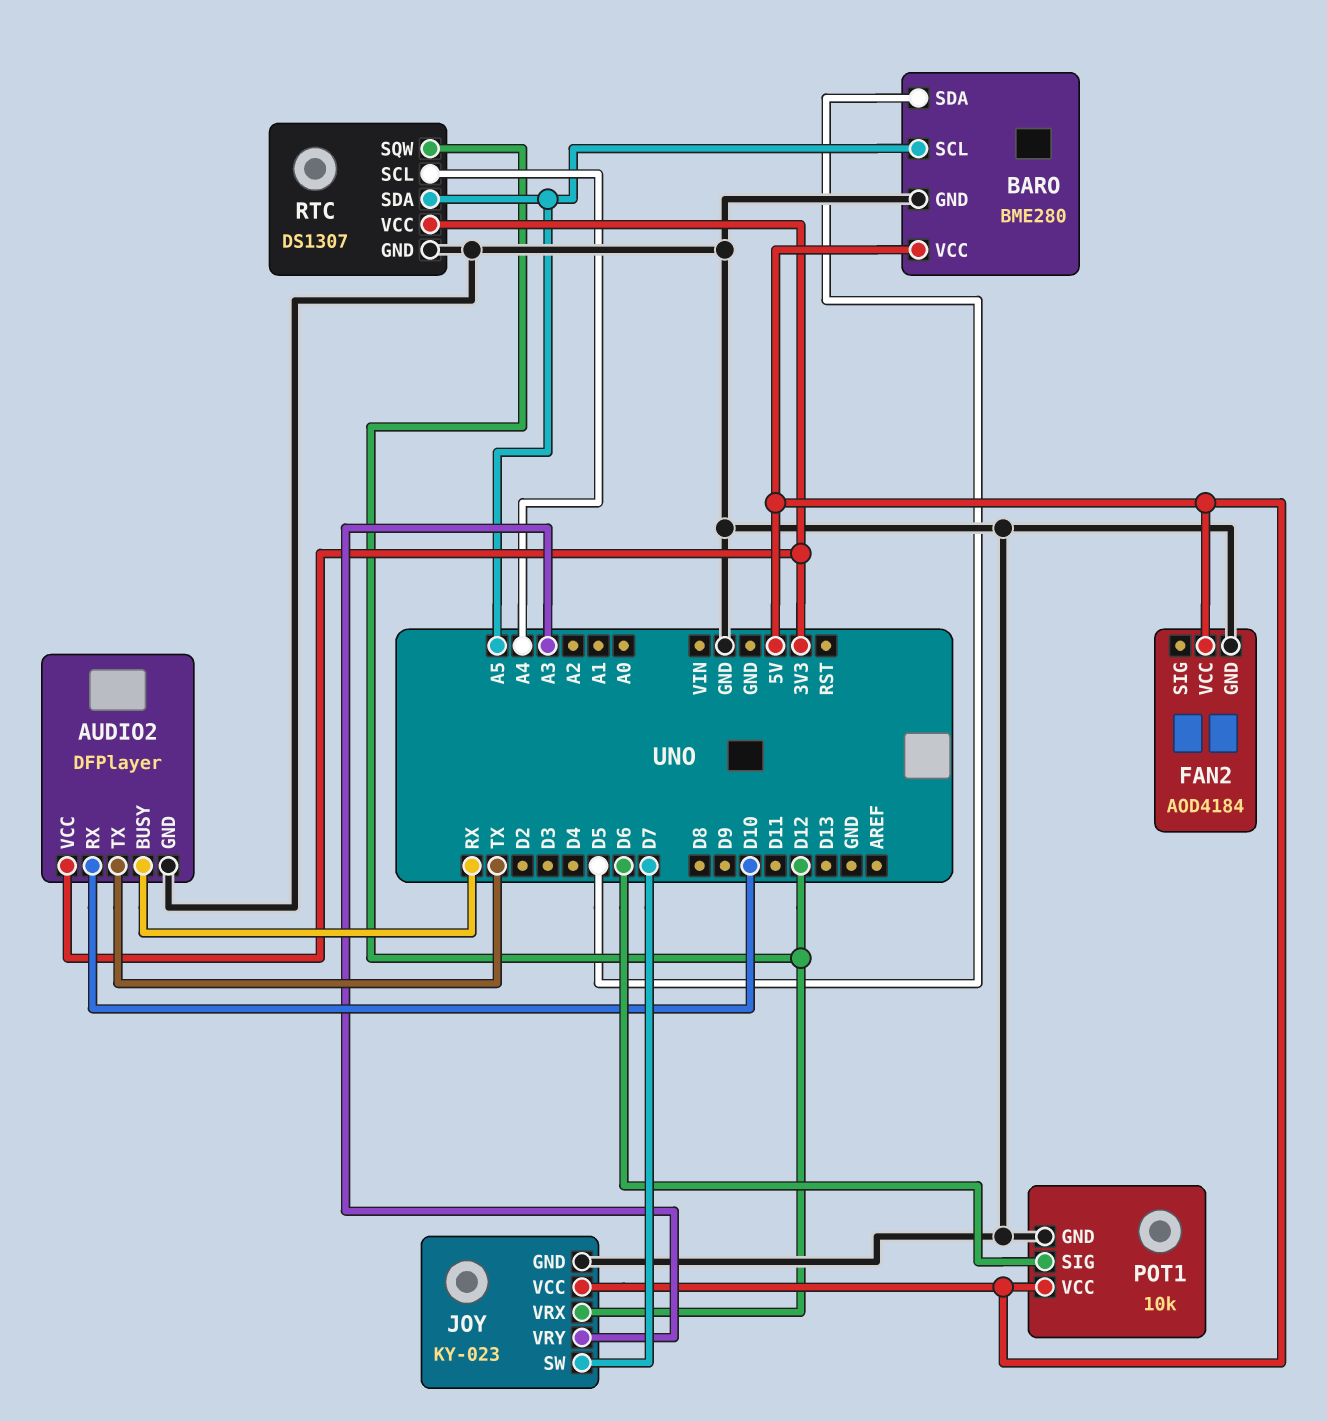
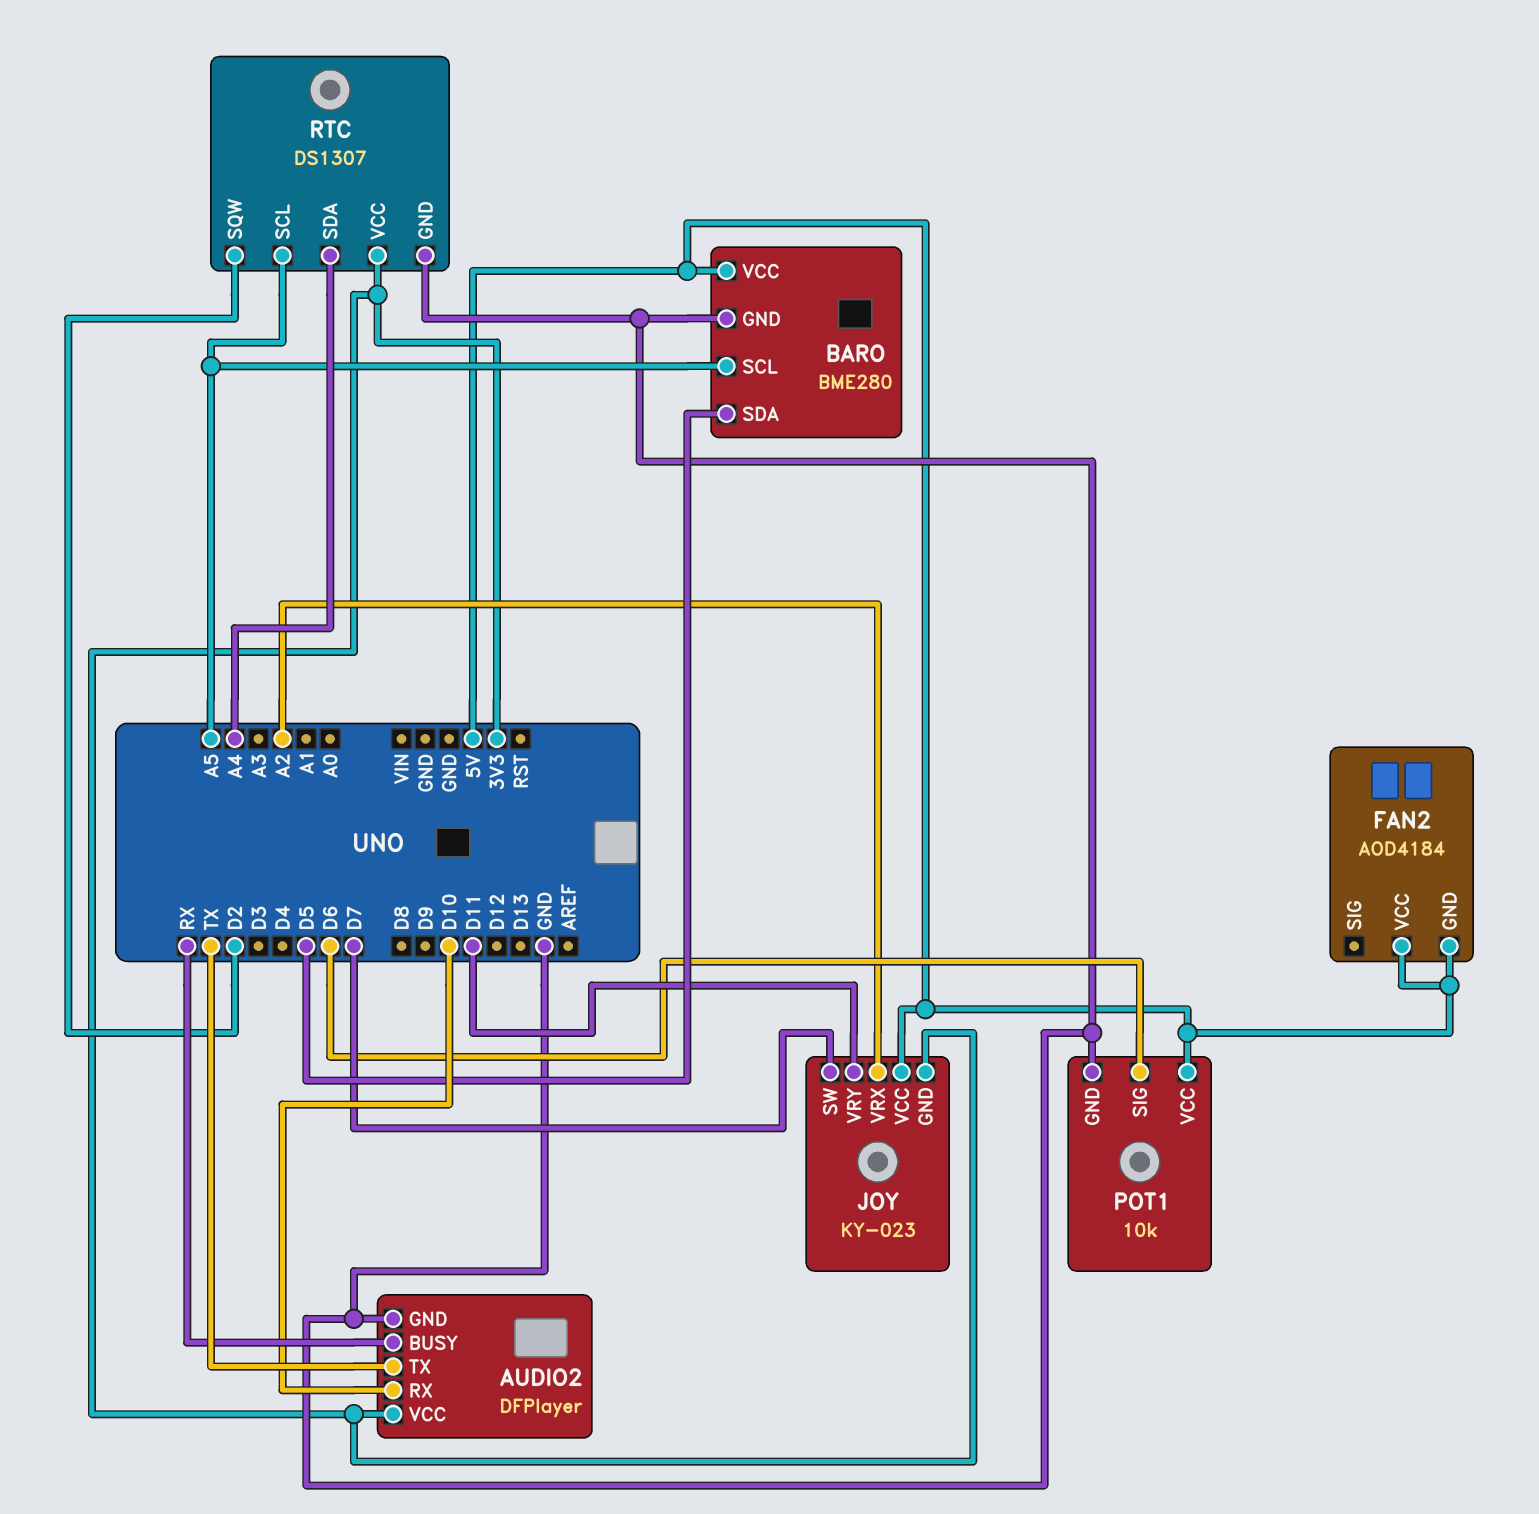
FAN2 pin GND: GND -> 5V
JOY pin GND: GND -> 3V3
JOY pin VRX: D12 -> A2
JOY pin VRY: A3 -> D11
RTC pin SCL: A4 -> A5
RTC pin SDA: A5 -> A4
RTC pin SQW: D12 -> D2

